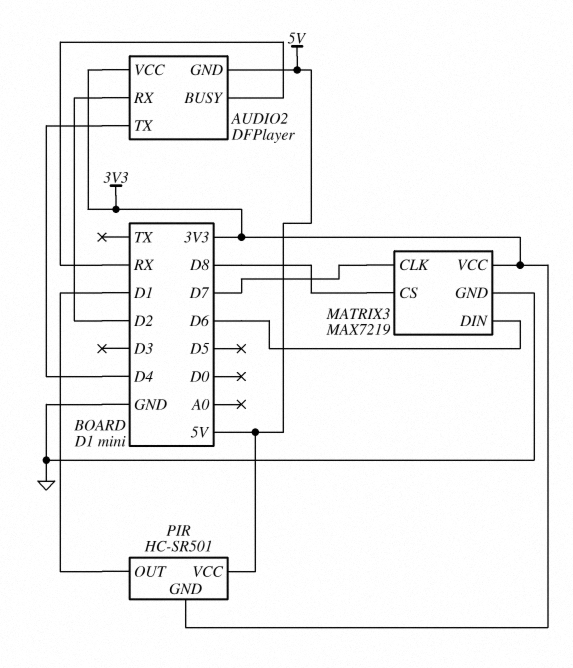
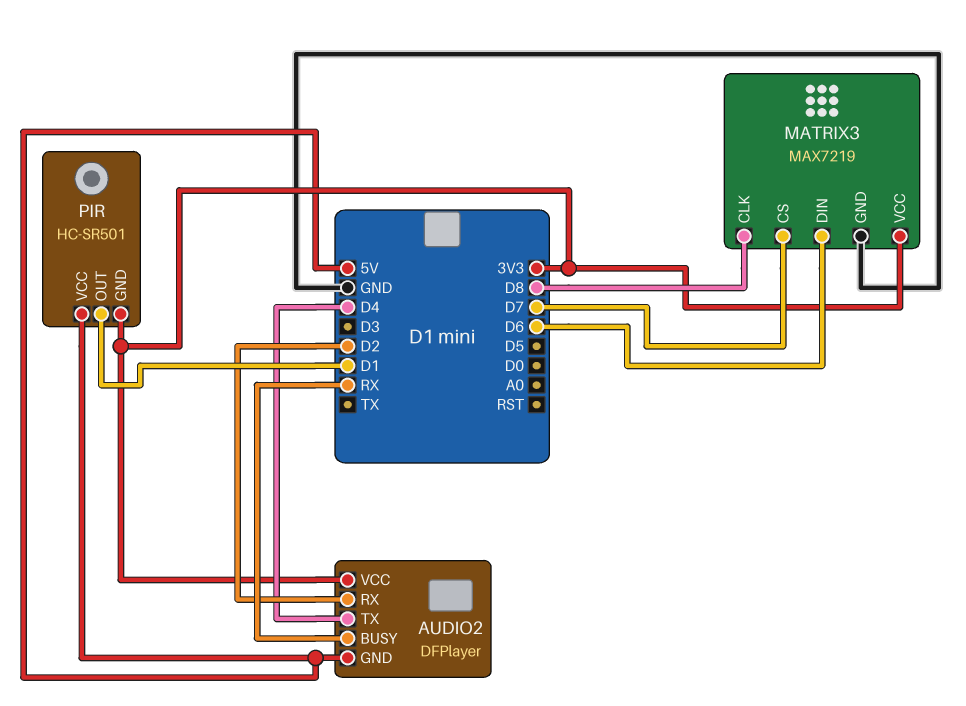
MATRIX3 pin CLK: D7 -> D8
MATRIX3 pin CS: D8 -> D7

